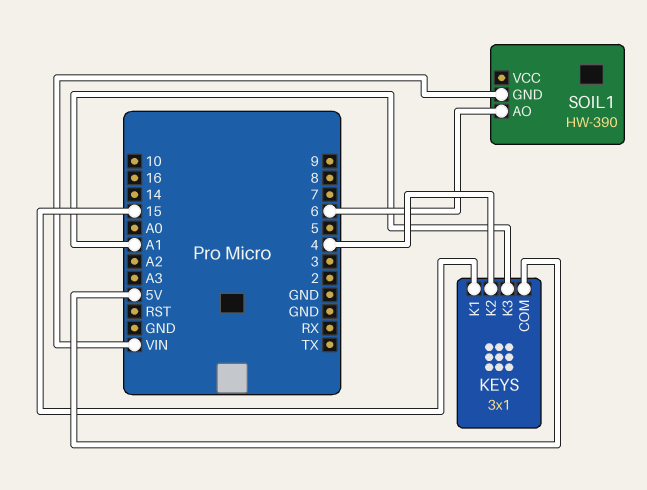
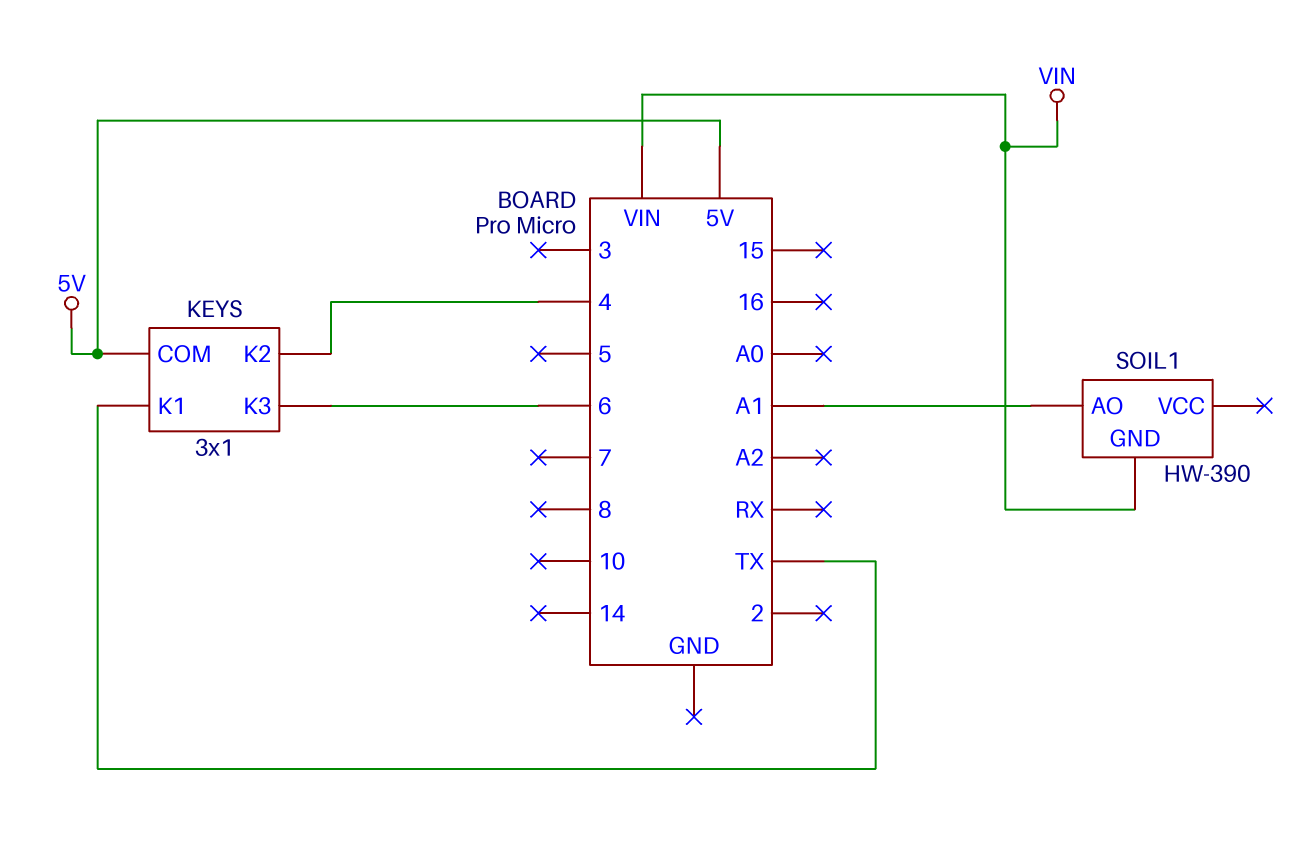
KEYS pin K1: 15 -> TX
KEYS pin K3: A1 -> 6
SOIL1 pin AO: 6 -> A1

